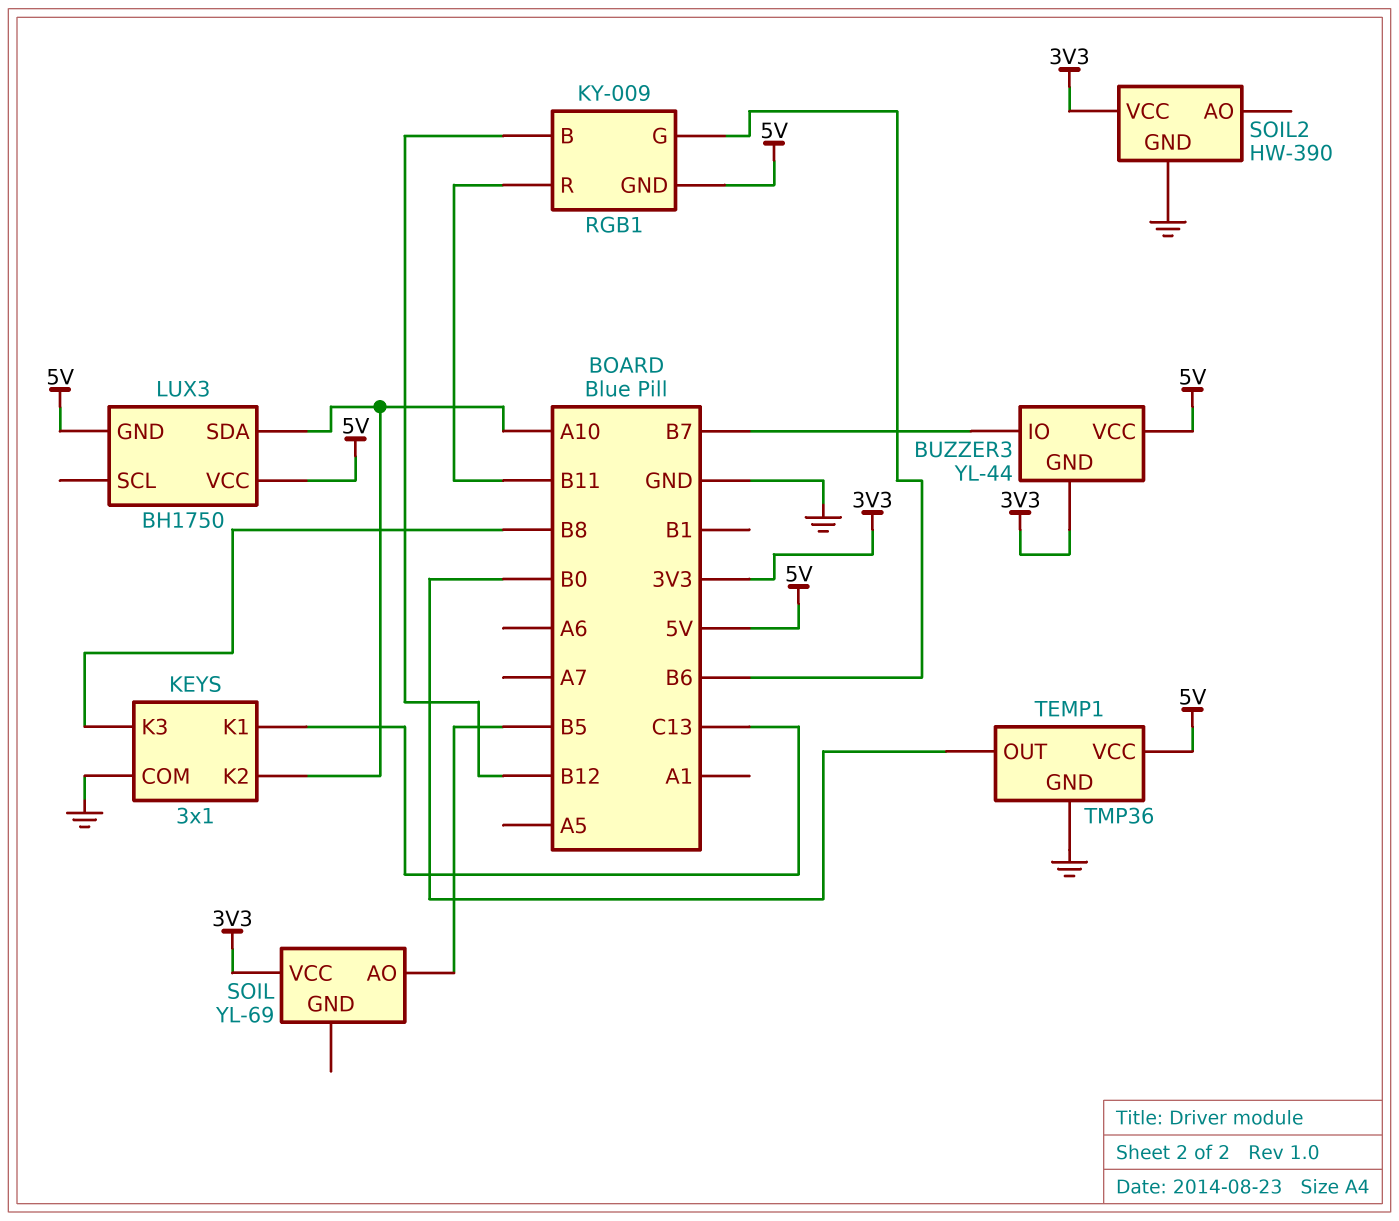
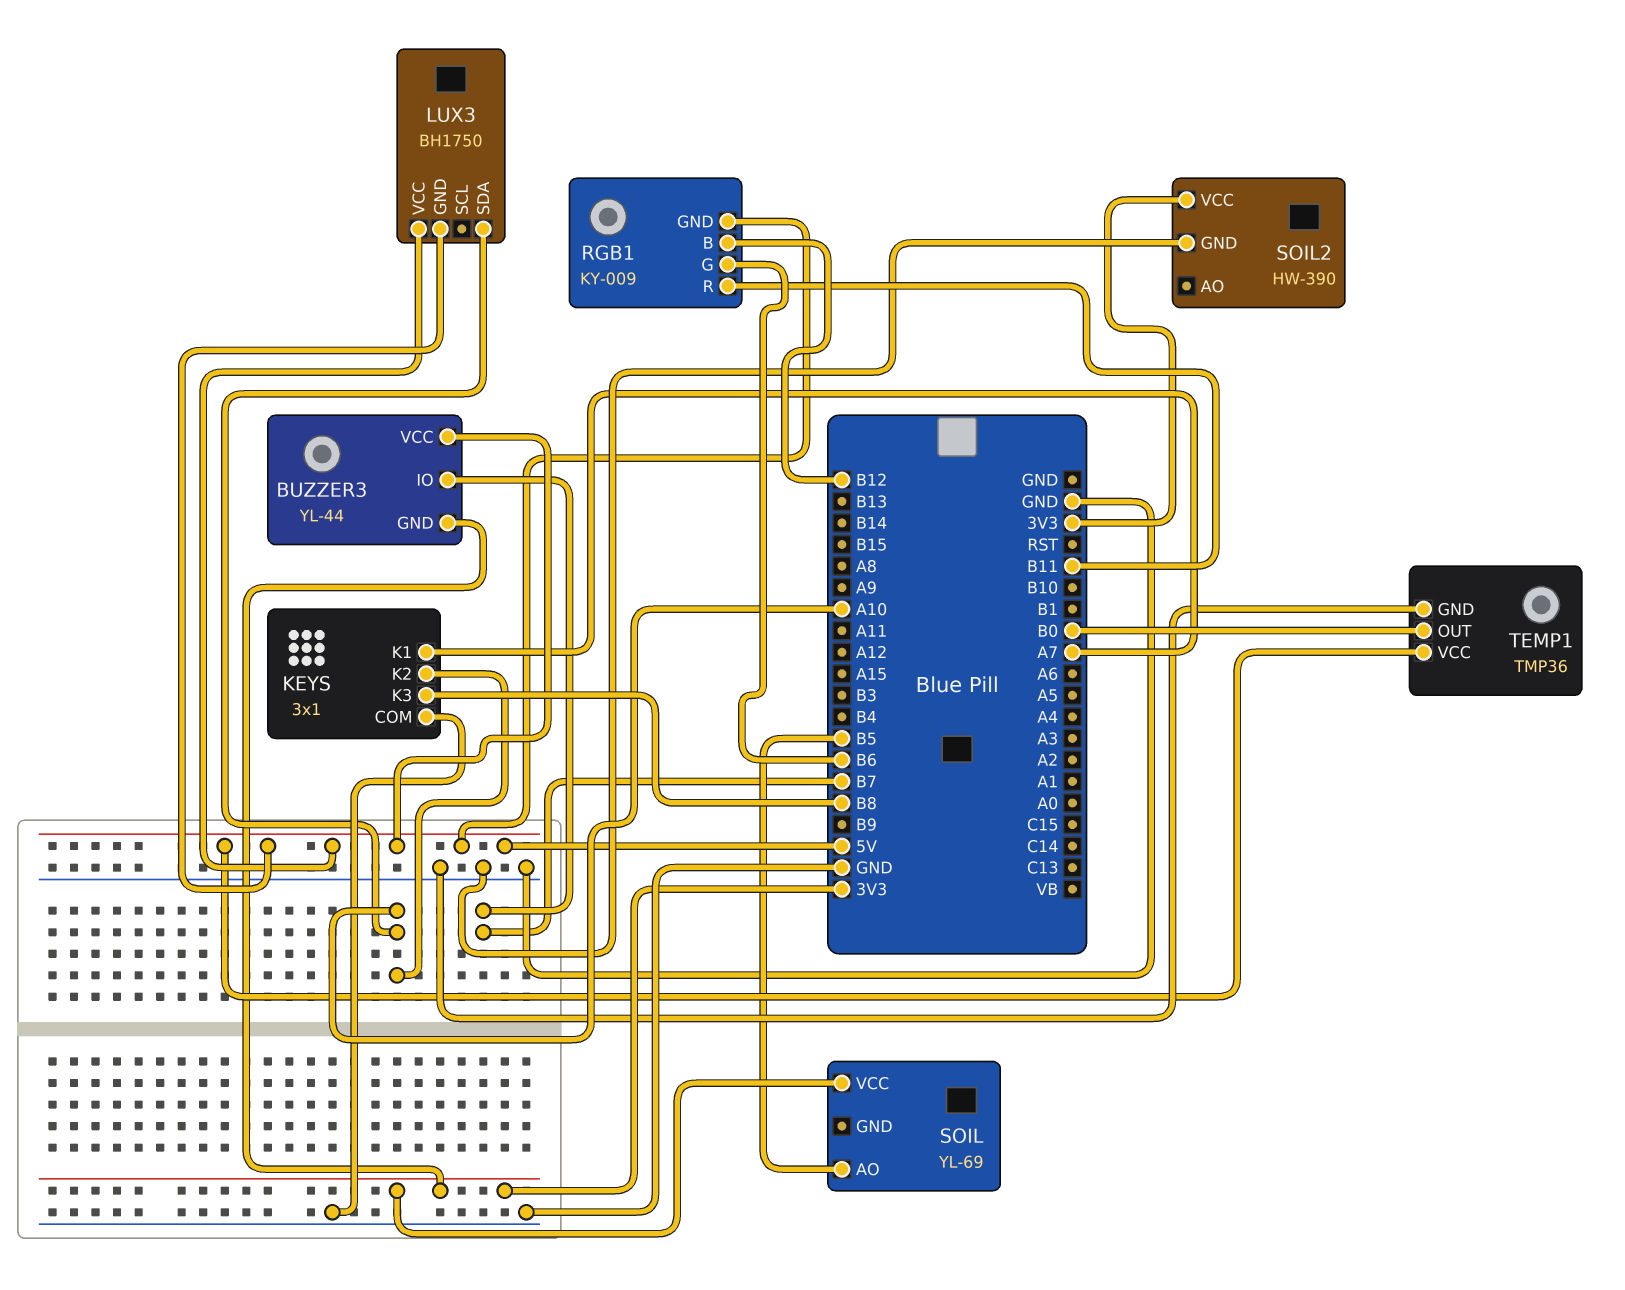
KEYS pin K1: C13 -> A7

